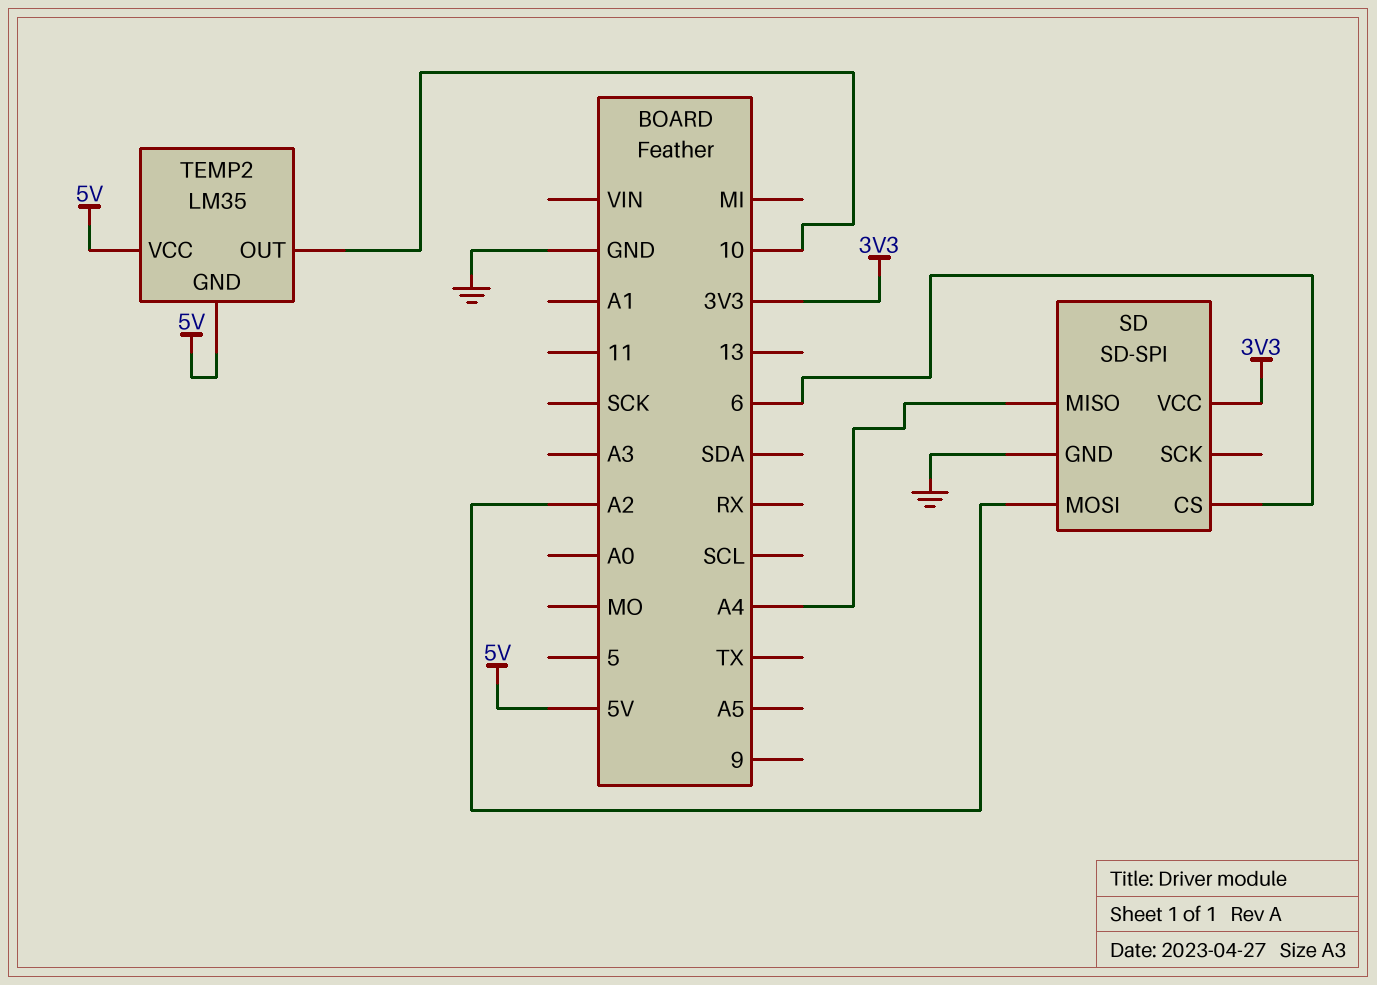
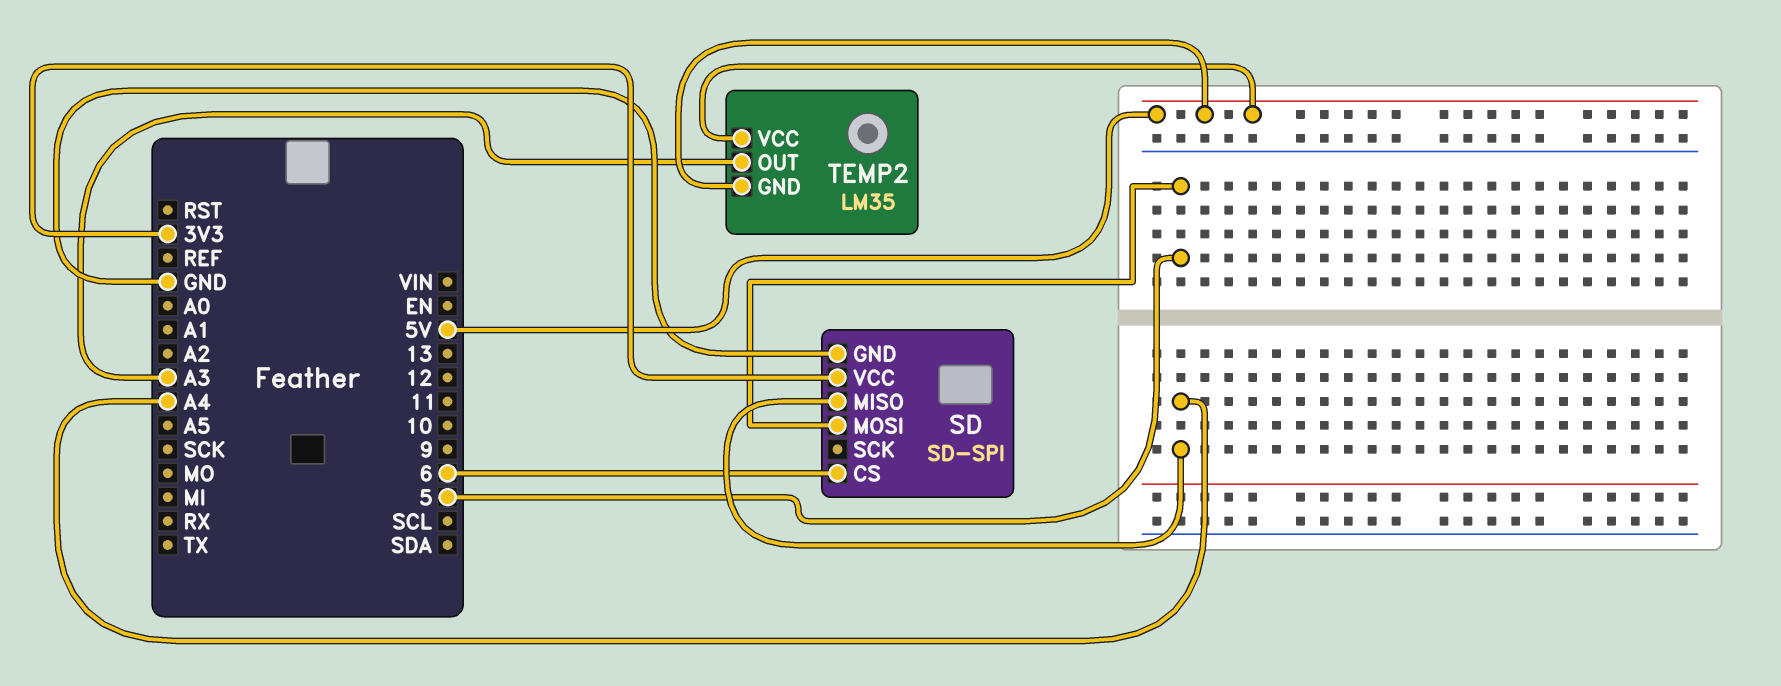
SD pin MOSI: A2 -> 5
TEMP2 pin OUT: 10 -> A3

